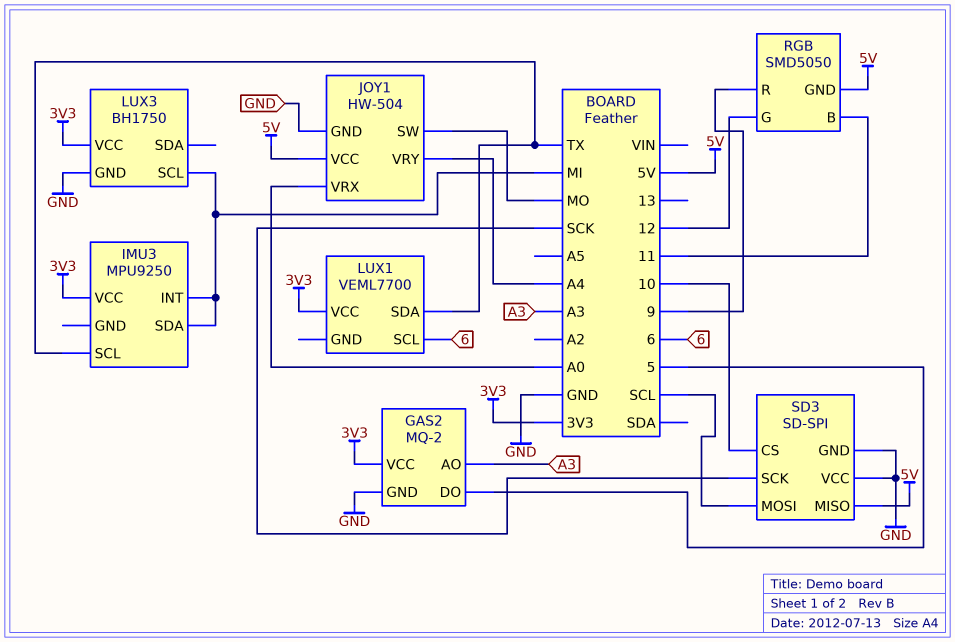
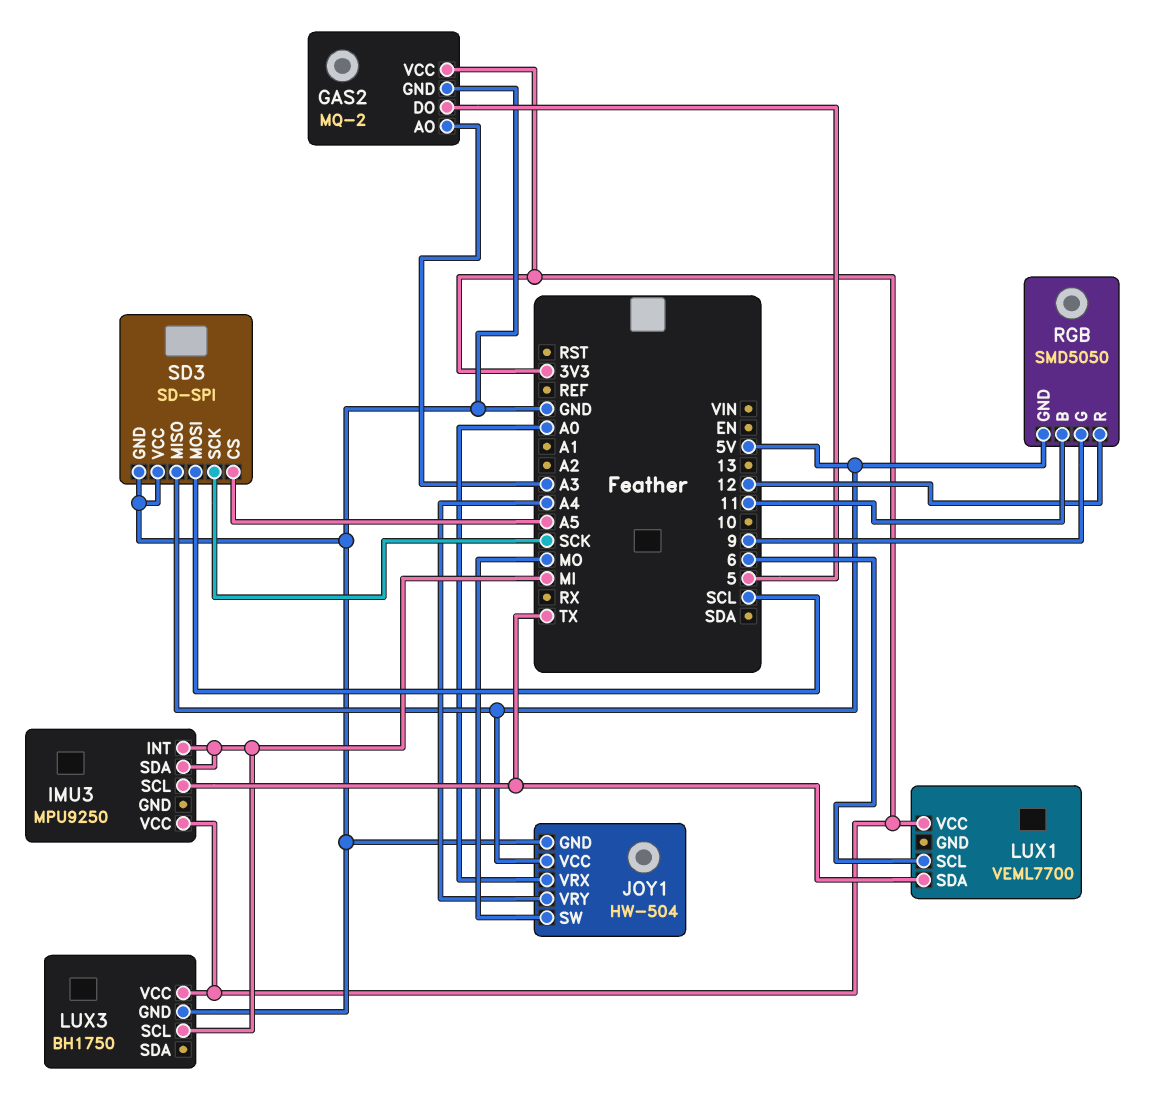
RGB pin G: 12 -> 9
RGB pin R: 9 -> 12
SD3 pin CS: 10 -> A5

